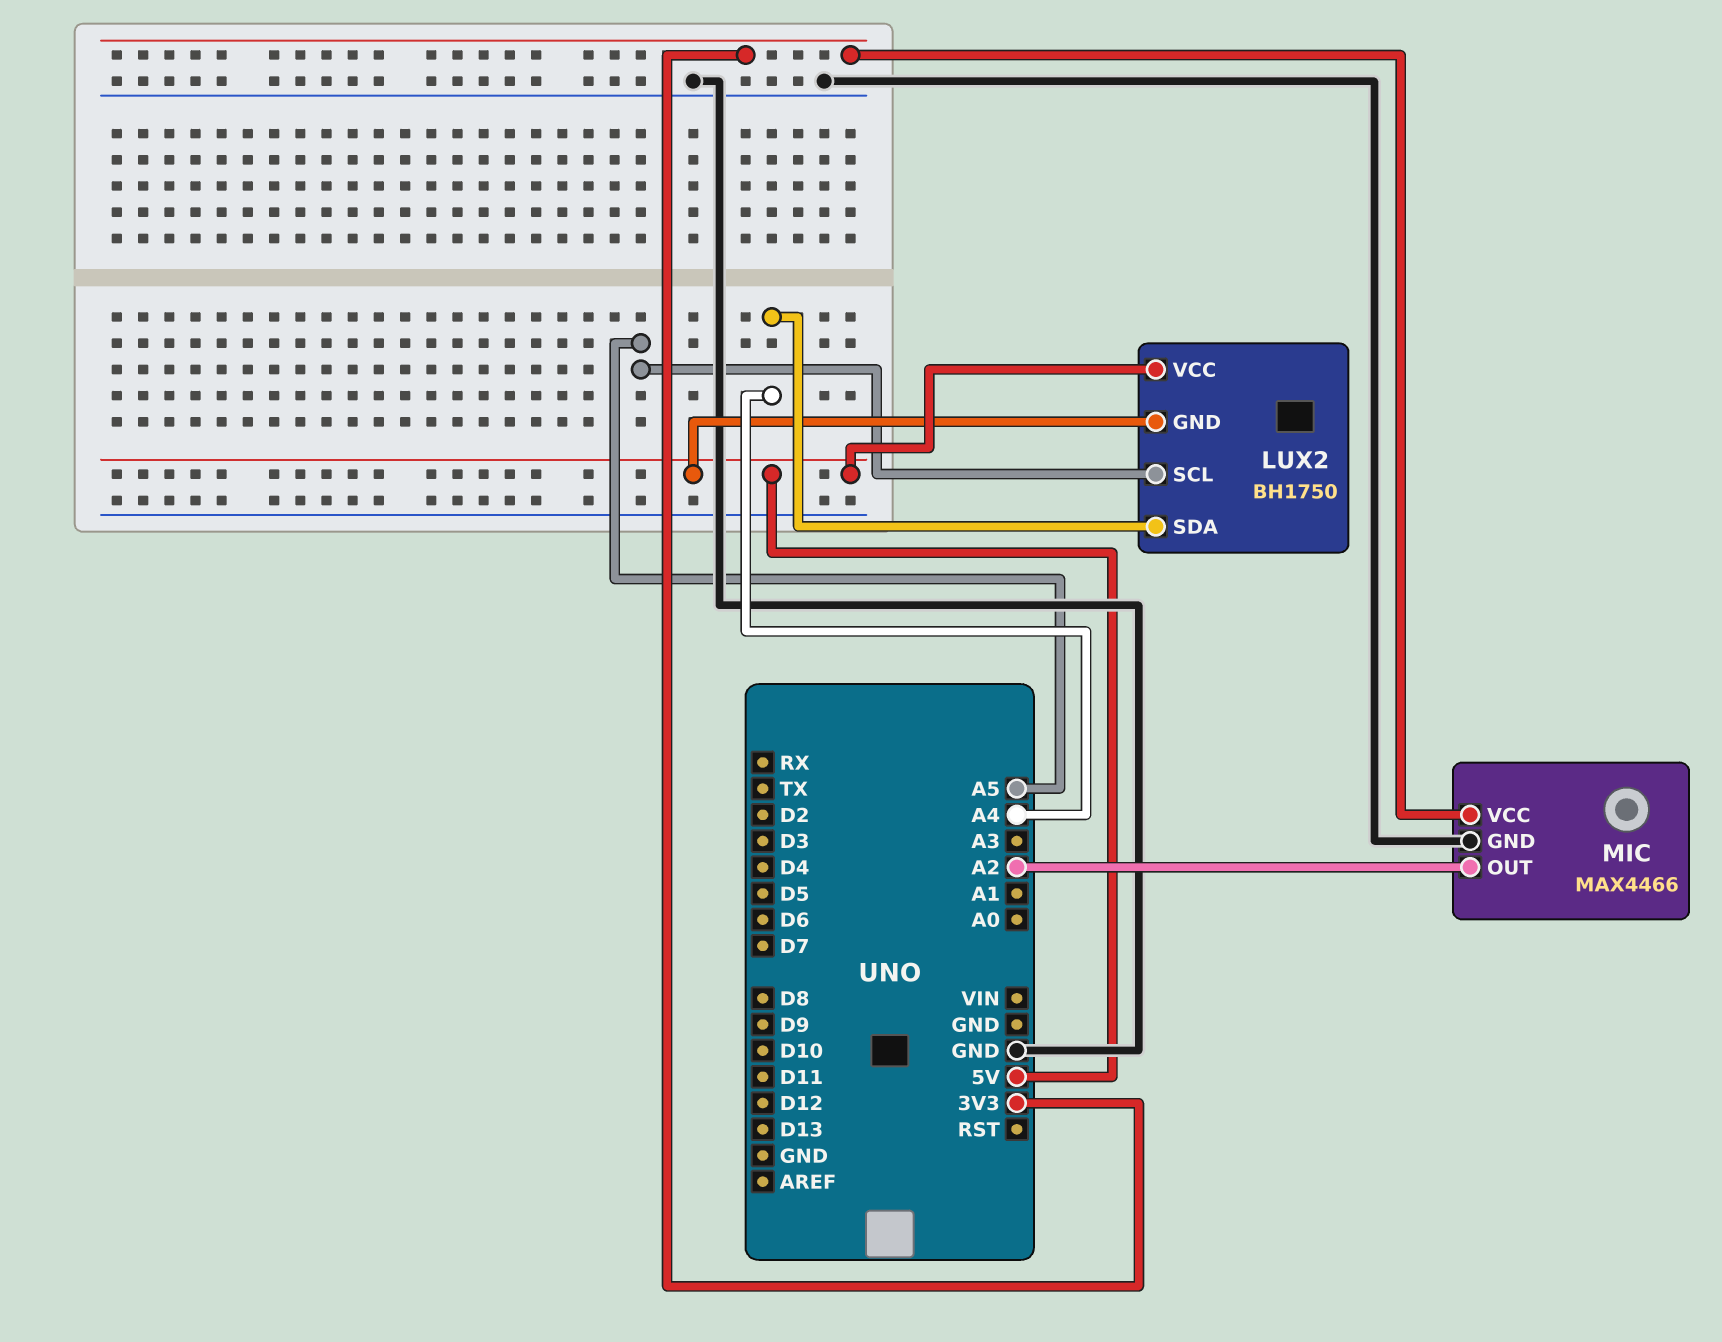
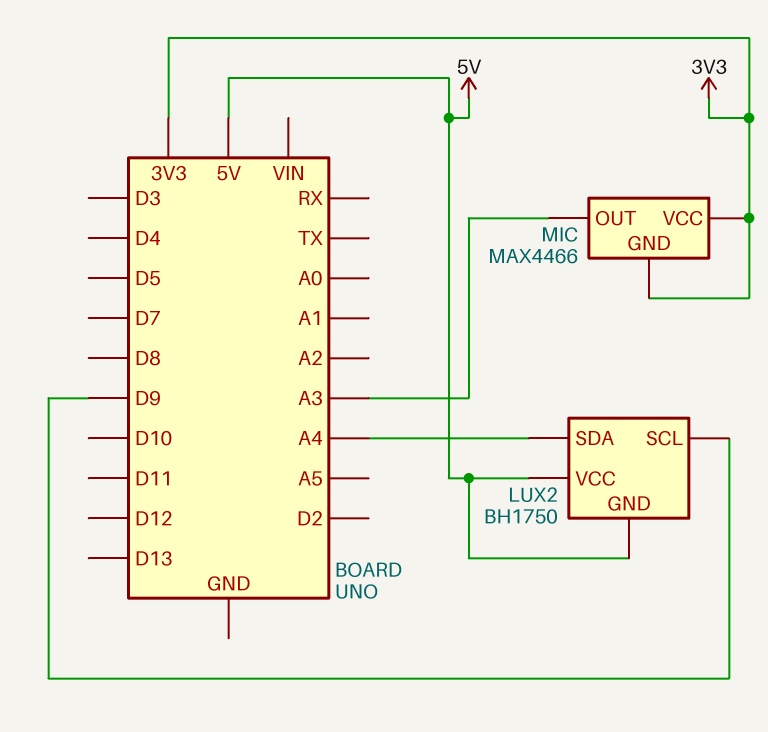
LUX2 pin SCL: A5 -> D9
MIC pin GND: GND -> 3V3
MIC pin OUT: A2 -> A3

